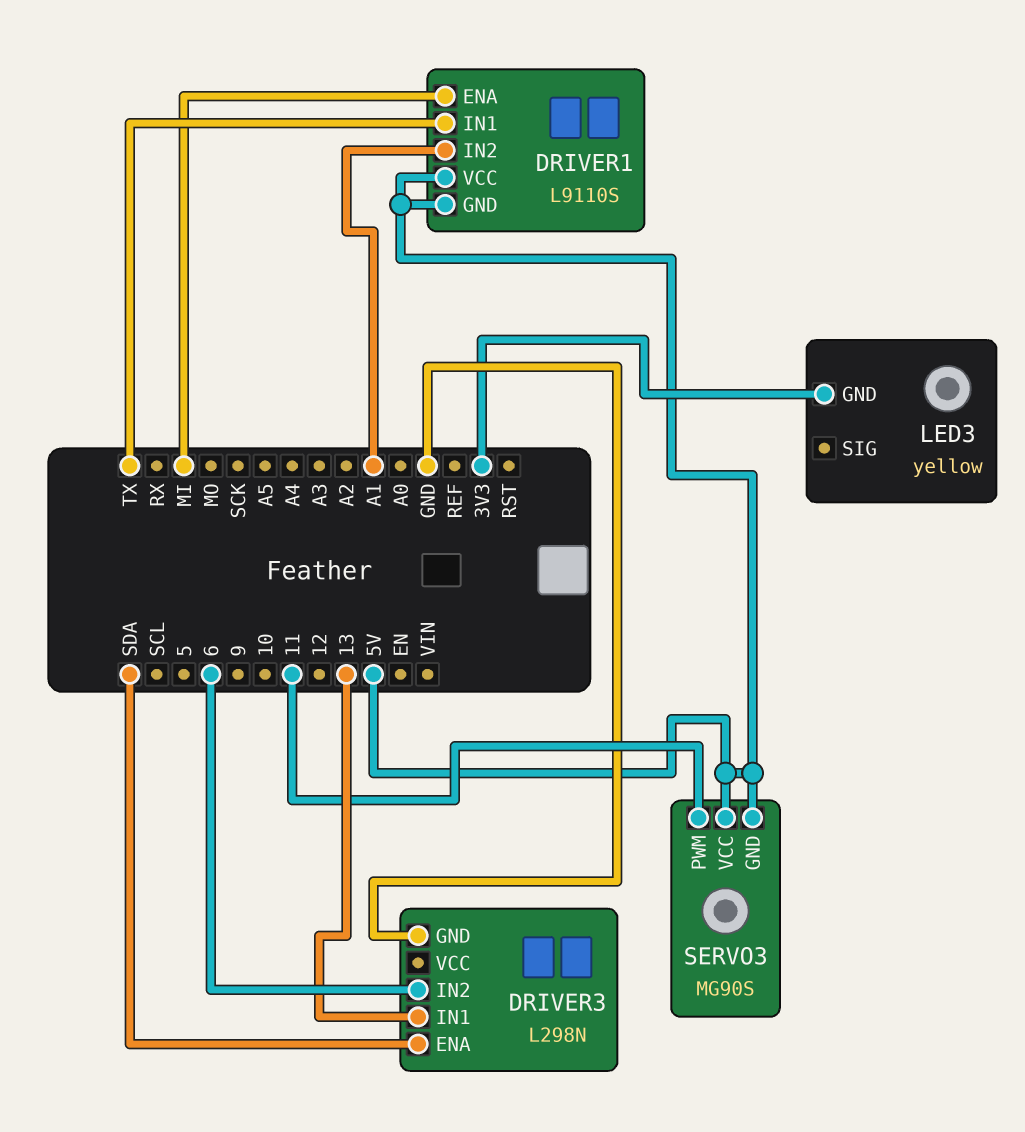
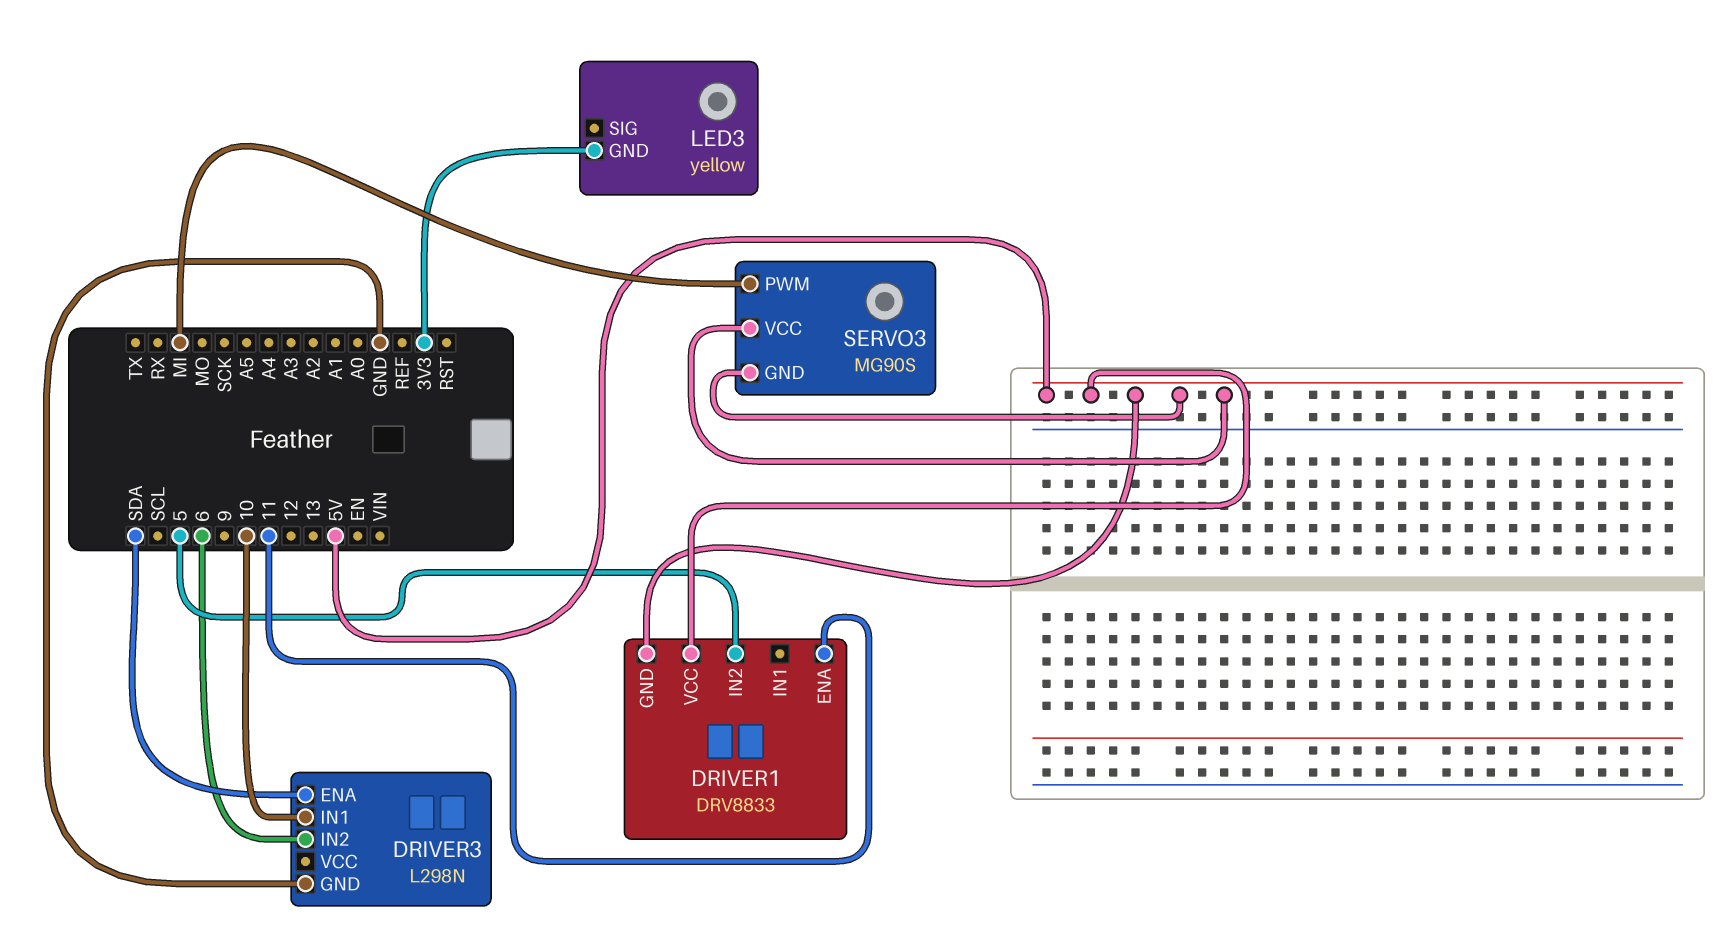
DRIVER1: L9110S -> DRV8833
DRIVER1 pin ENA: MI -> 11
DRIVER1 pin IN1: TX -> none
DRIVER1 pin IN2: A1 -> 5
DRIVER3 pin IN1: 13 -> 10
SERVO3 pin PWM: 11 -> MI

